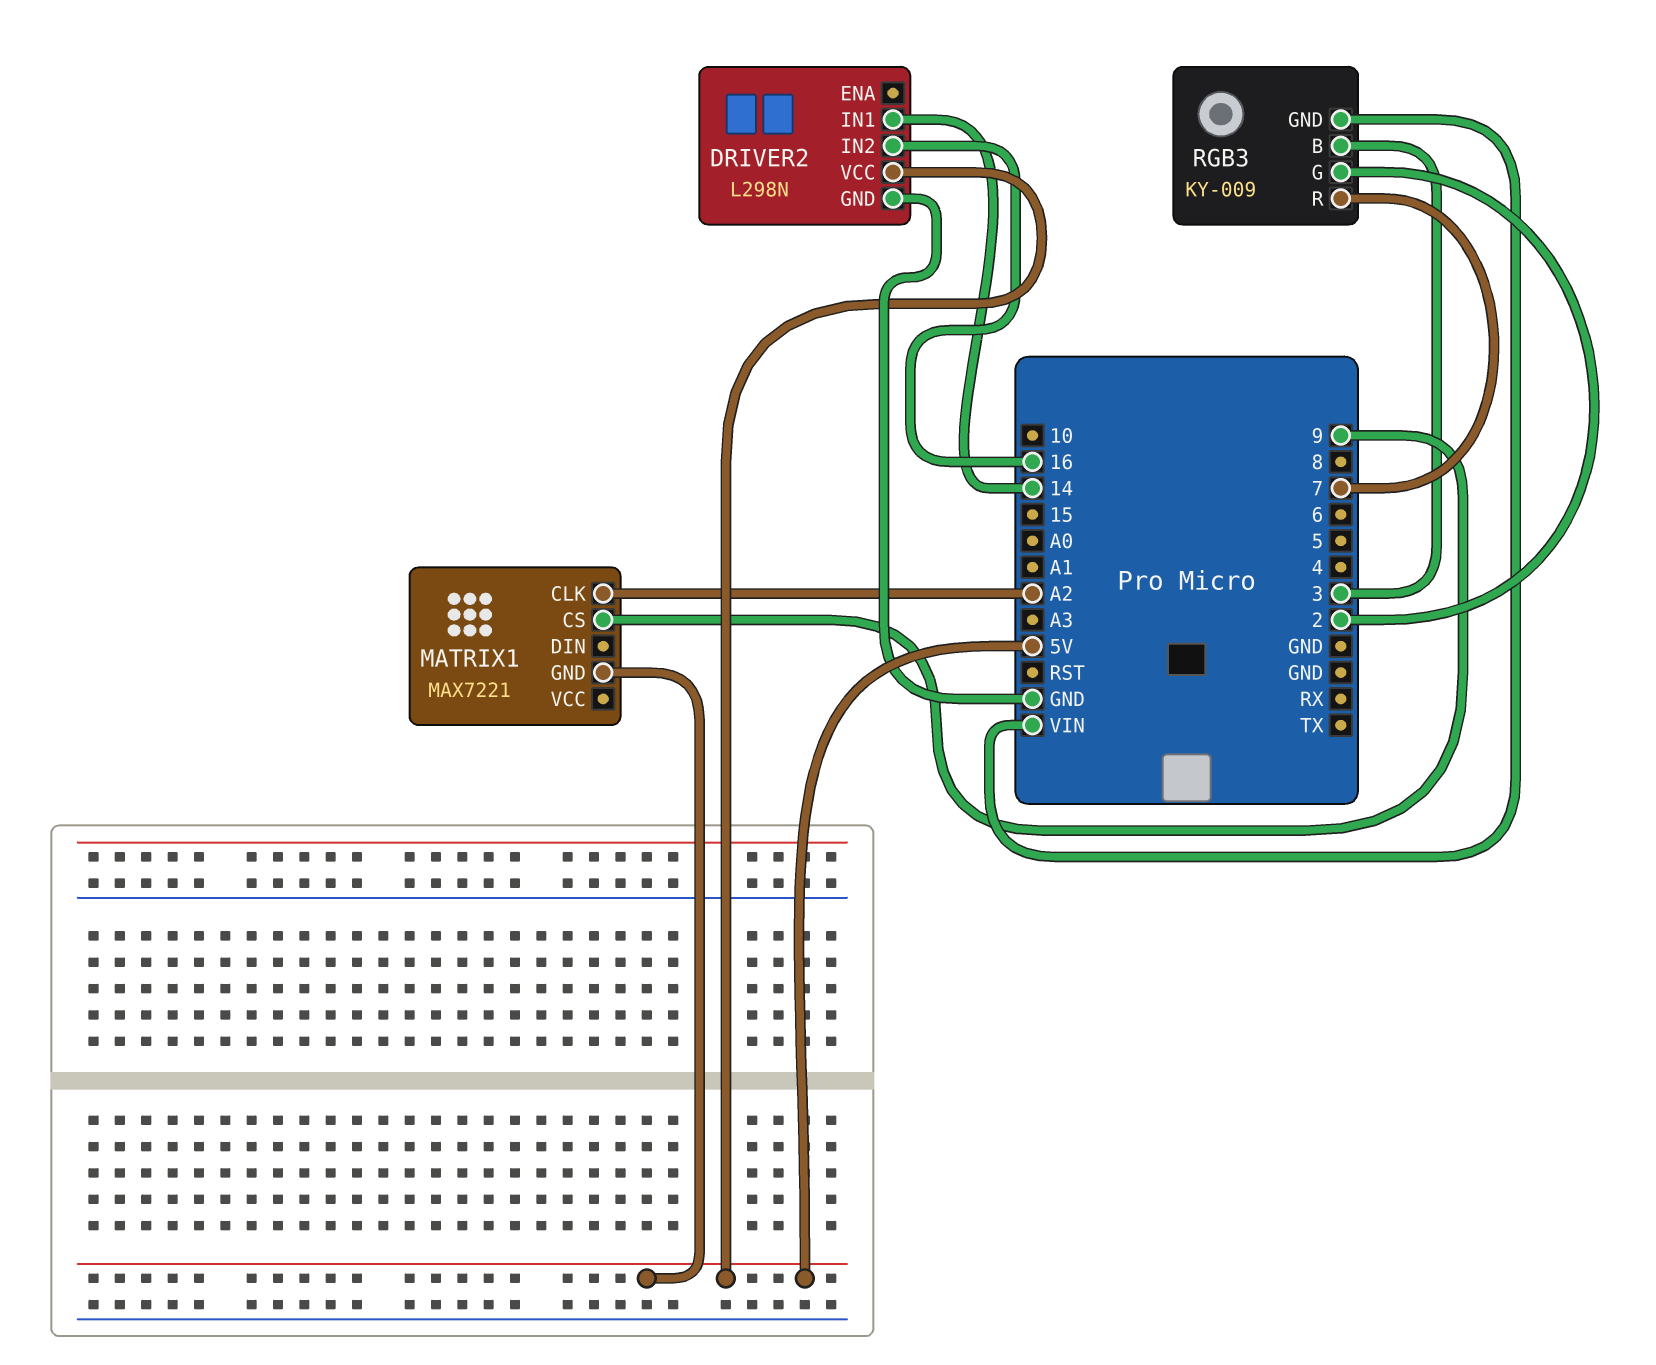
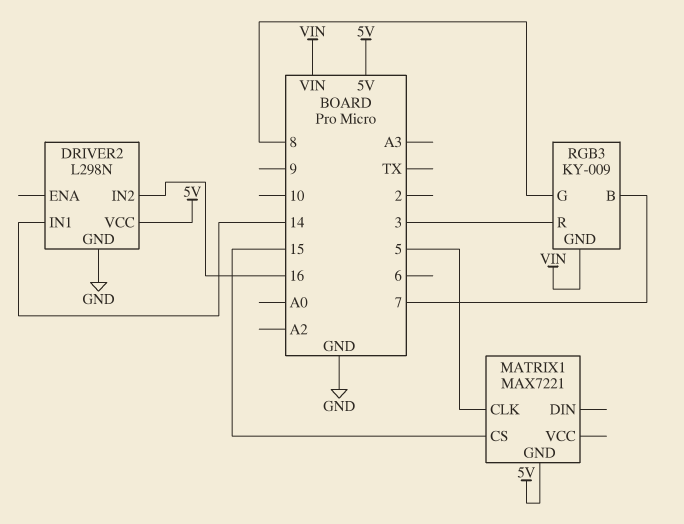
MATRIX1 pin CLK: A2 -> 5
MATRIX1 pin CS: 9 -> 15
RGB3 pin B: 3 -> 7
RGB3 pin G: 2 -> 8
RGB3 pin R: 7 -> 3

